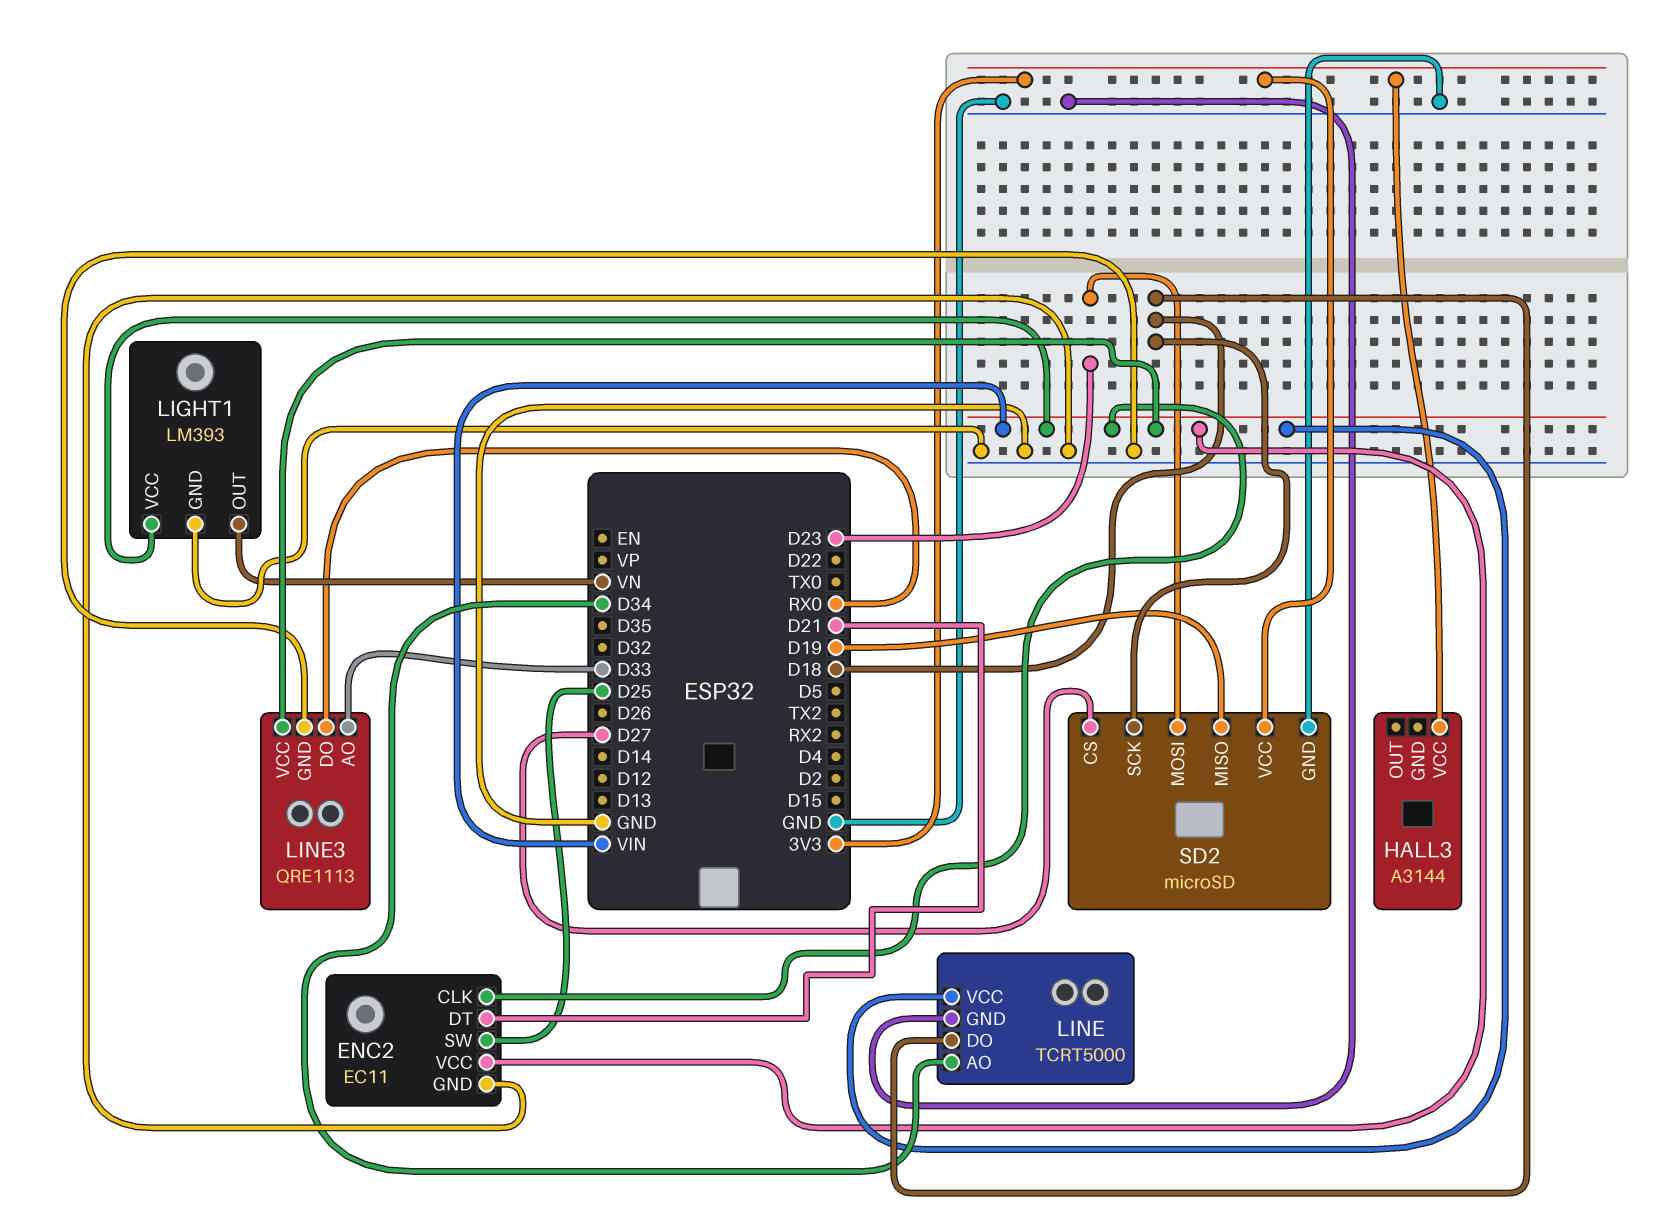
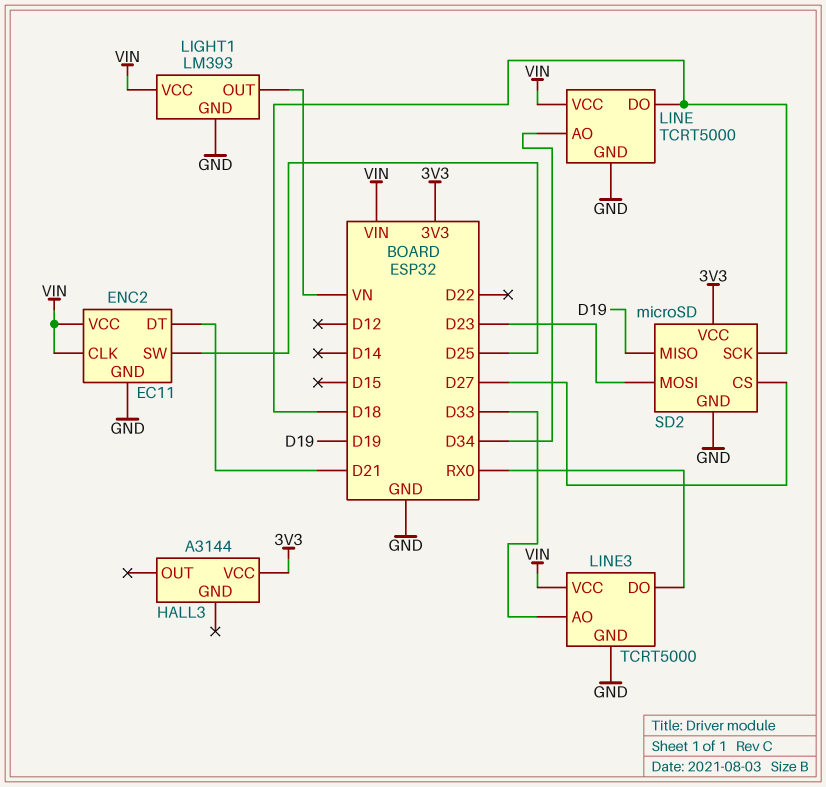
LINE3: QRE1113 -> TCRT5000

